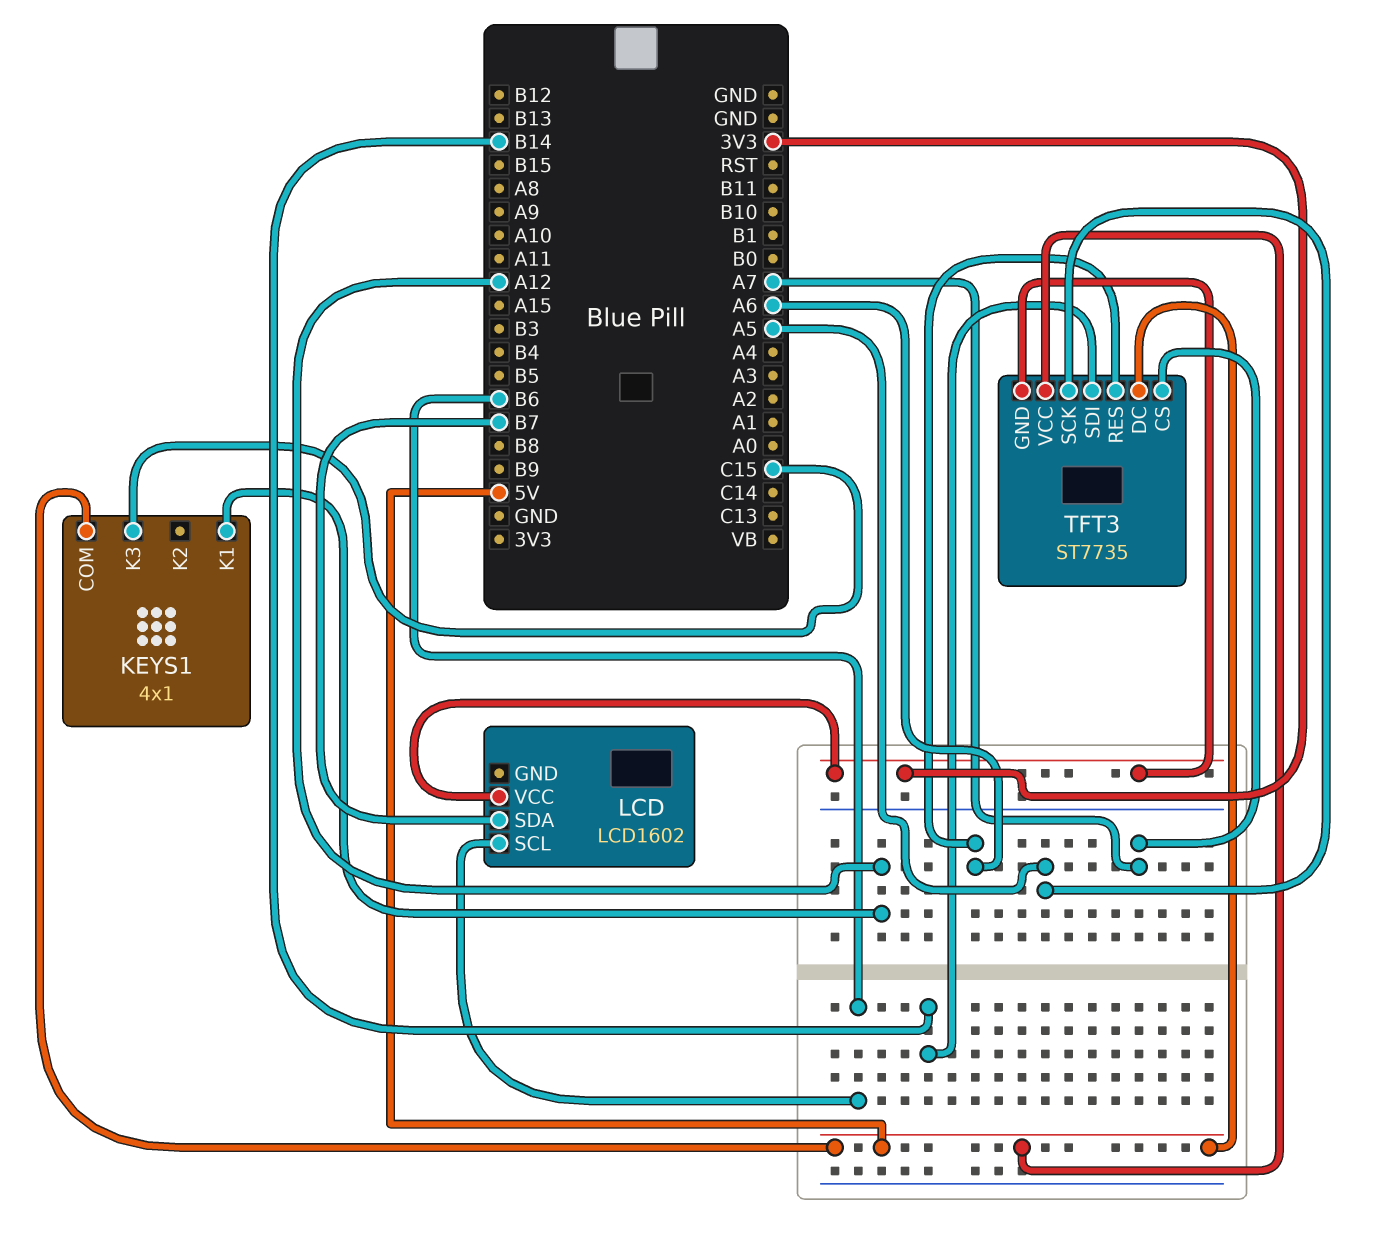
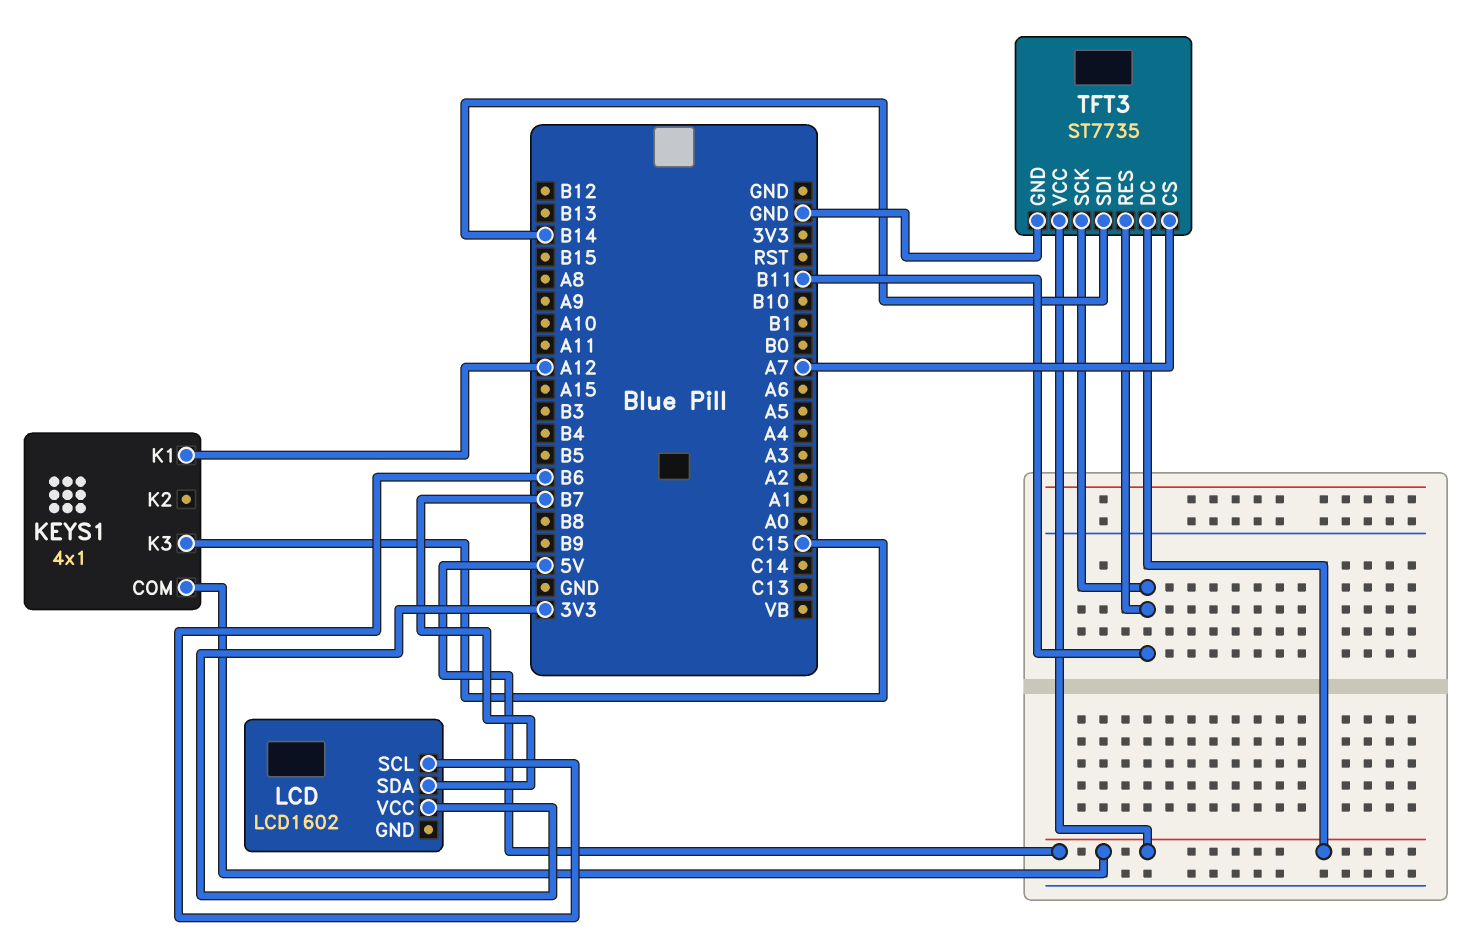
TFT3 pin GND: 3V3 -> GND
TFT3 pin RES: A6 -> B11
TFT3 pin SCK: A5 -> B11

